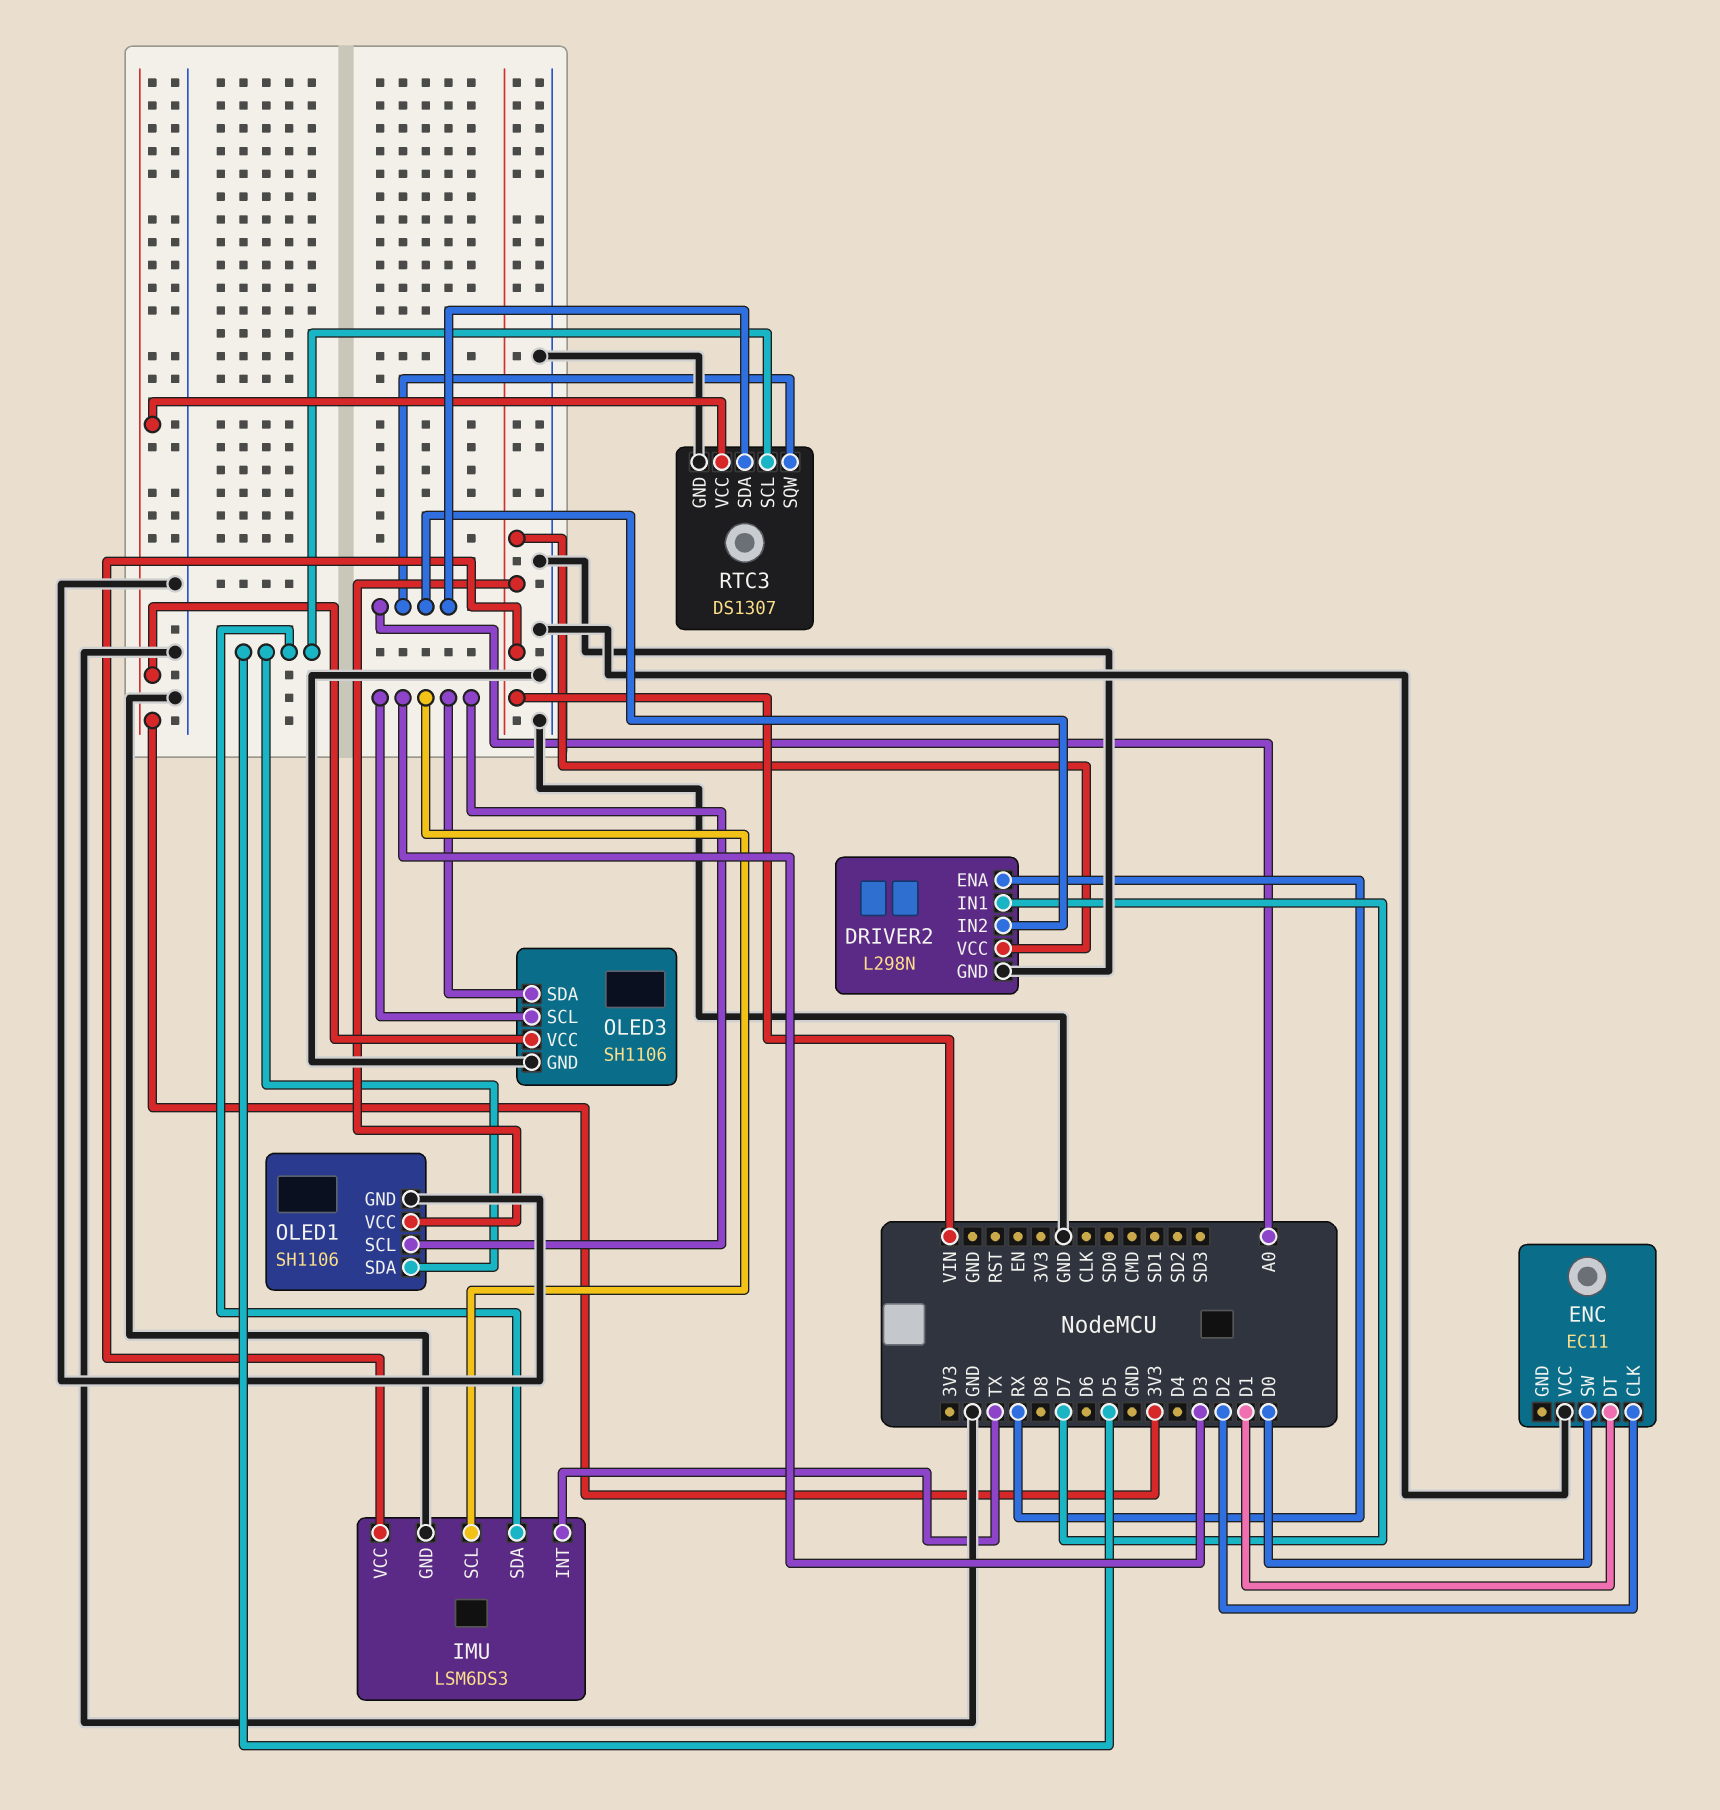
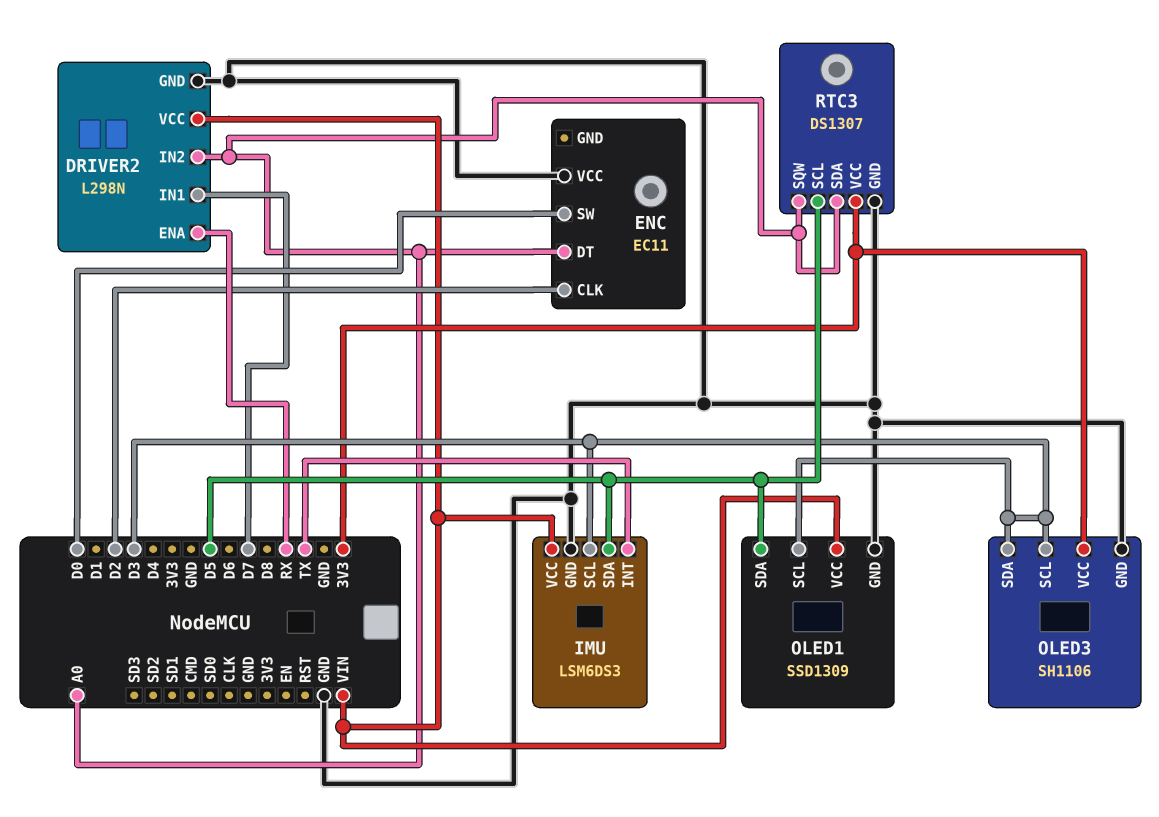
ENC pin DT: D1 -> A0
OLED1: SH1106 -> SSD1309

